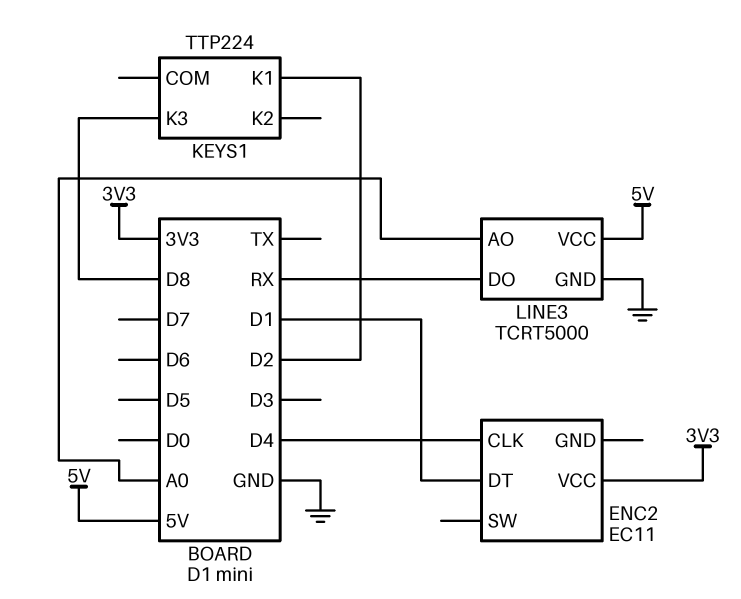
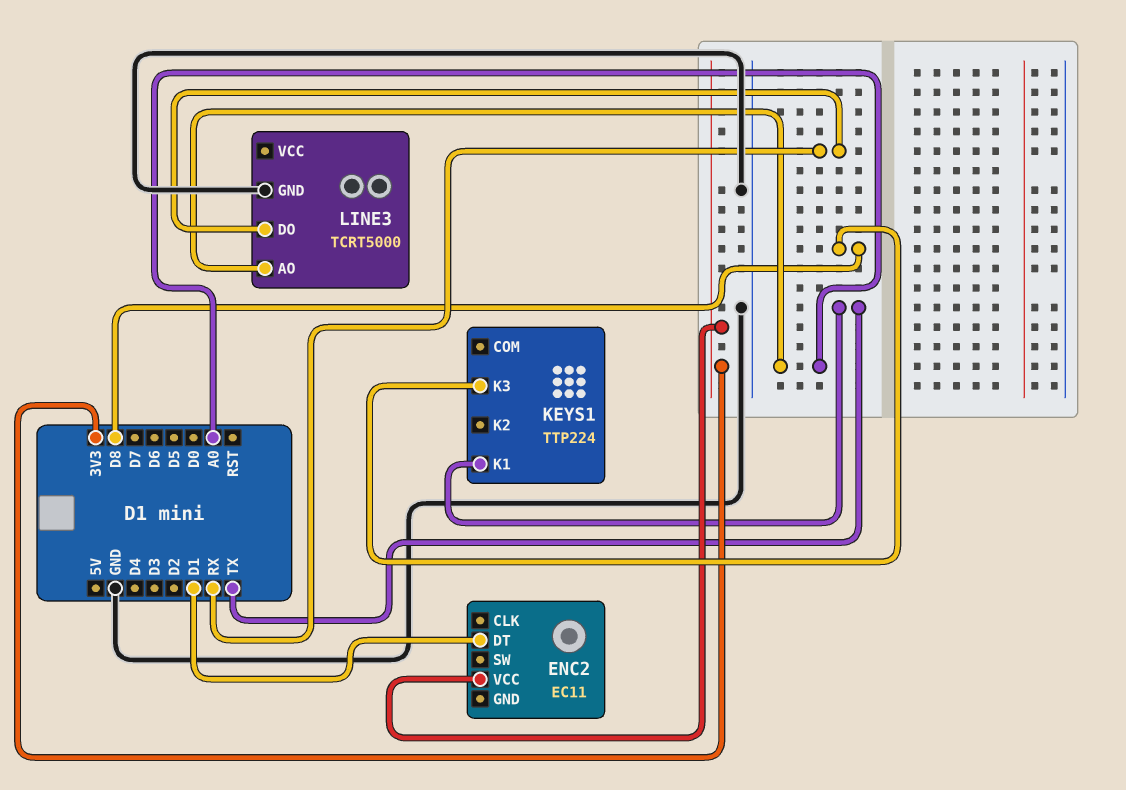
ENC2 pin CLK: D4 -> none
KEYS1 pin K1: D2 -> TX
LINE3 pin VCC: 5V -> none

